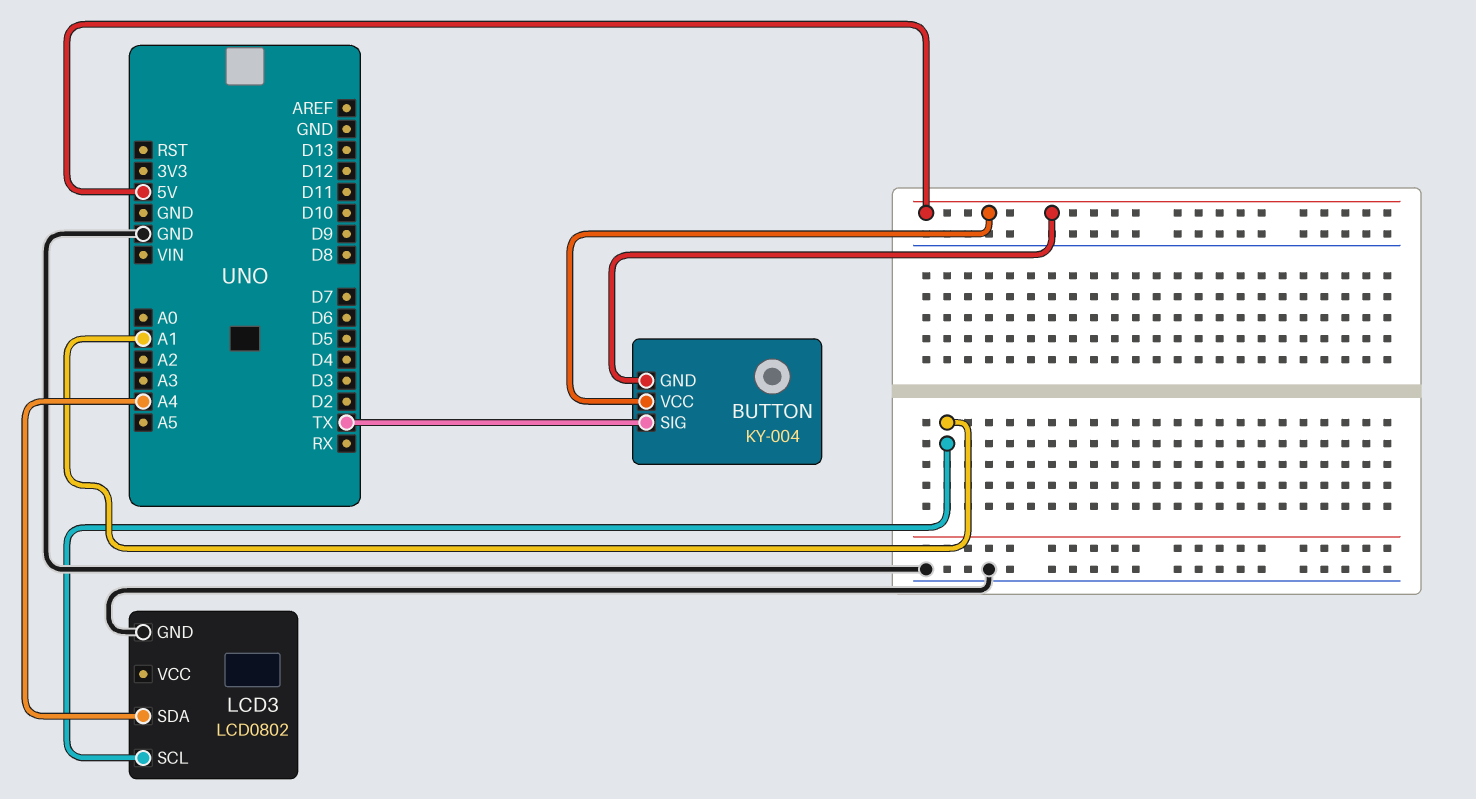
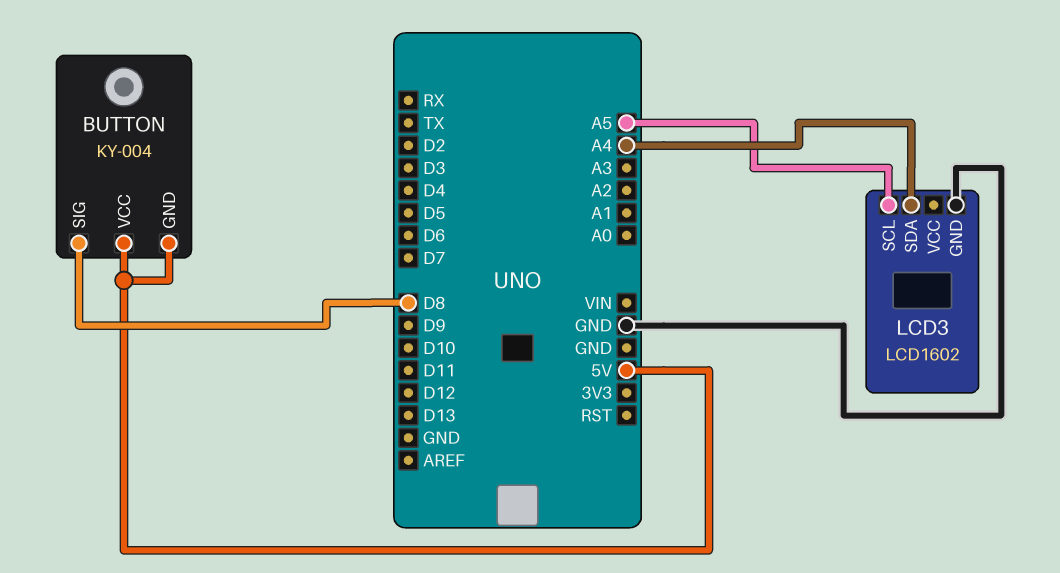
BUTTON pin SIG: TX -> D8
LCD3: LCD0802 -> LCD1602
LCD3 pin SCL: A1 -> A5

